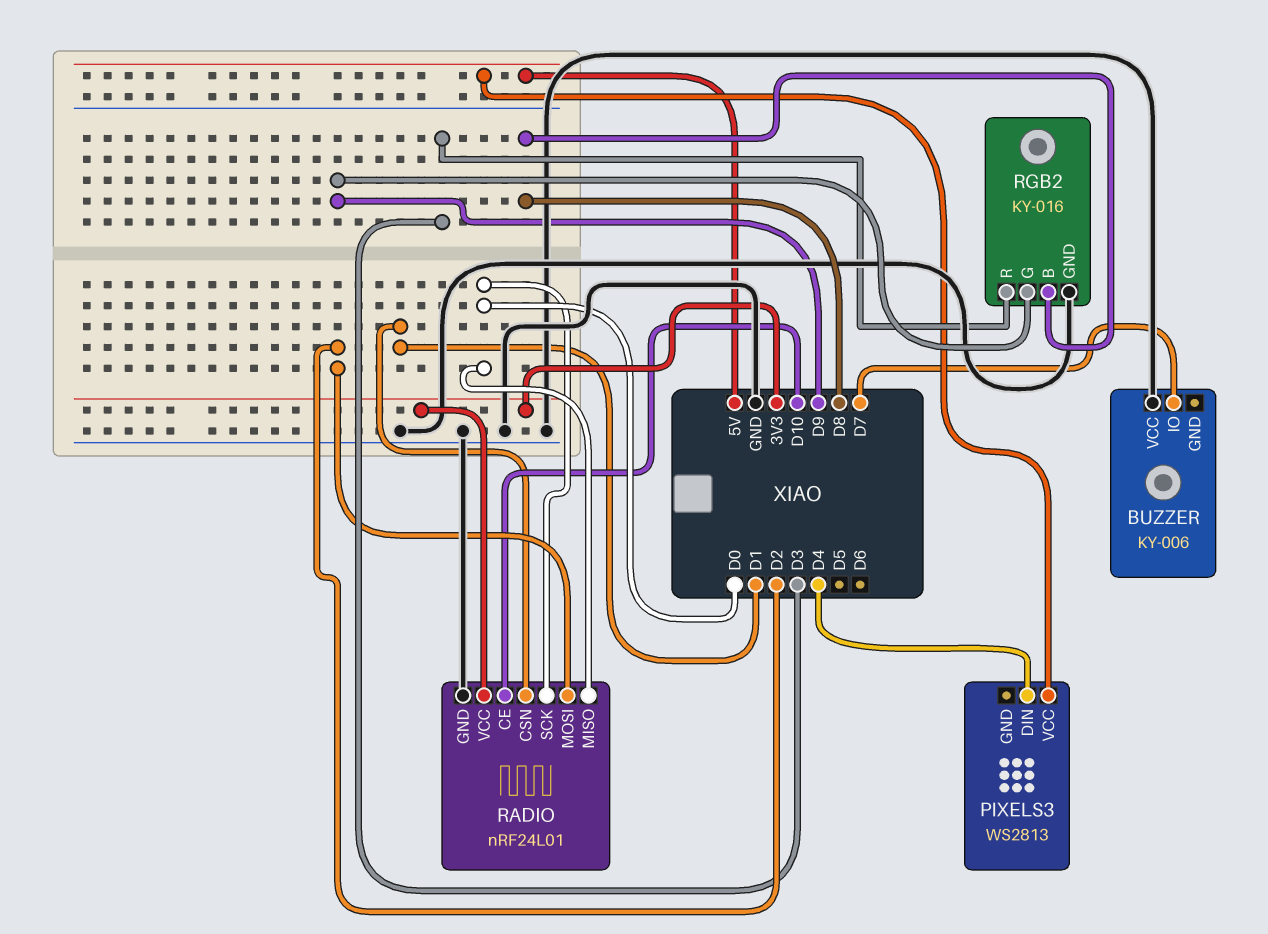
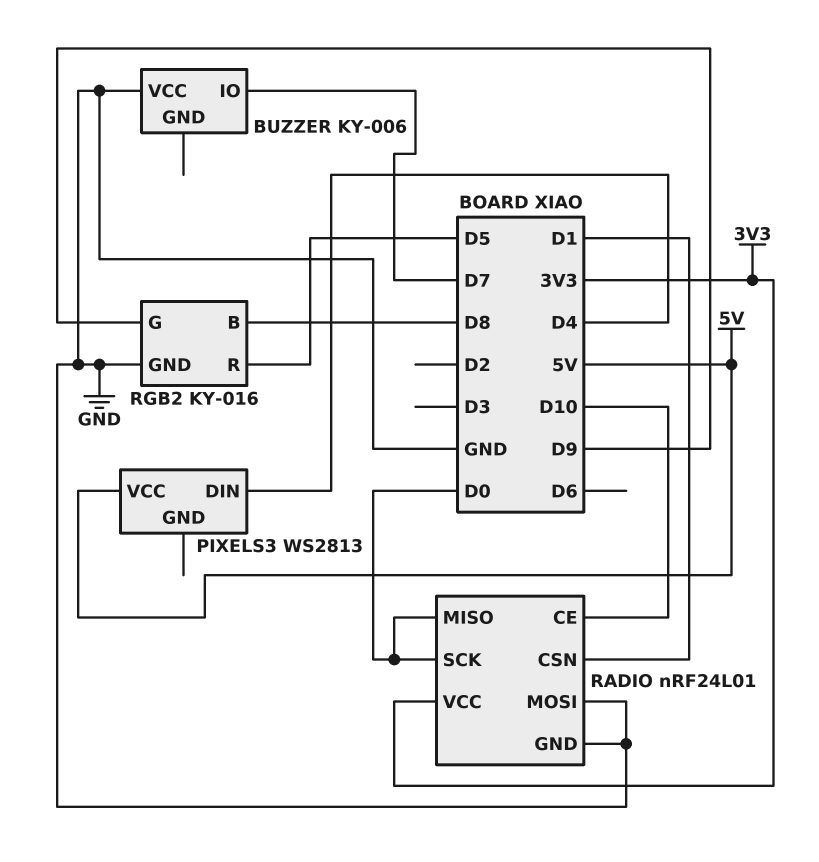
RADIO pin MOSI: D2 -> GND
RGB2 pin R: D3 -> D5

